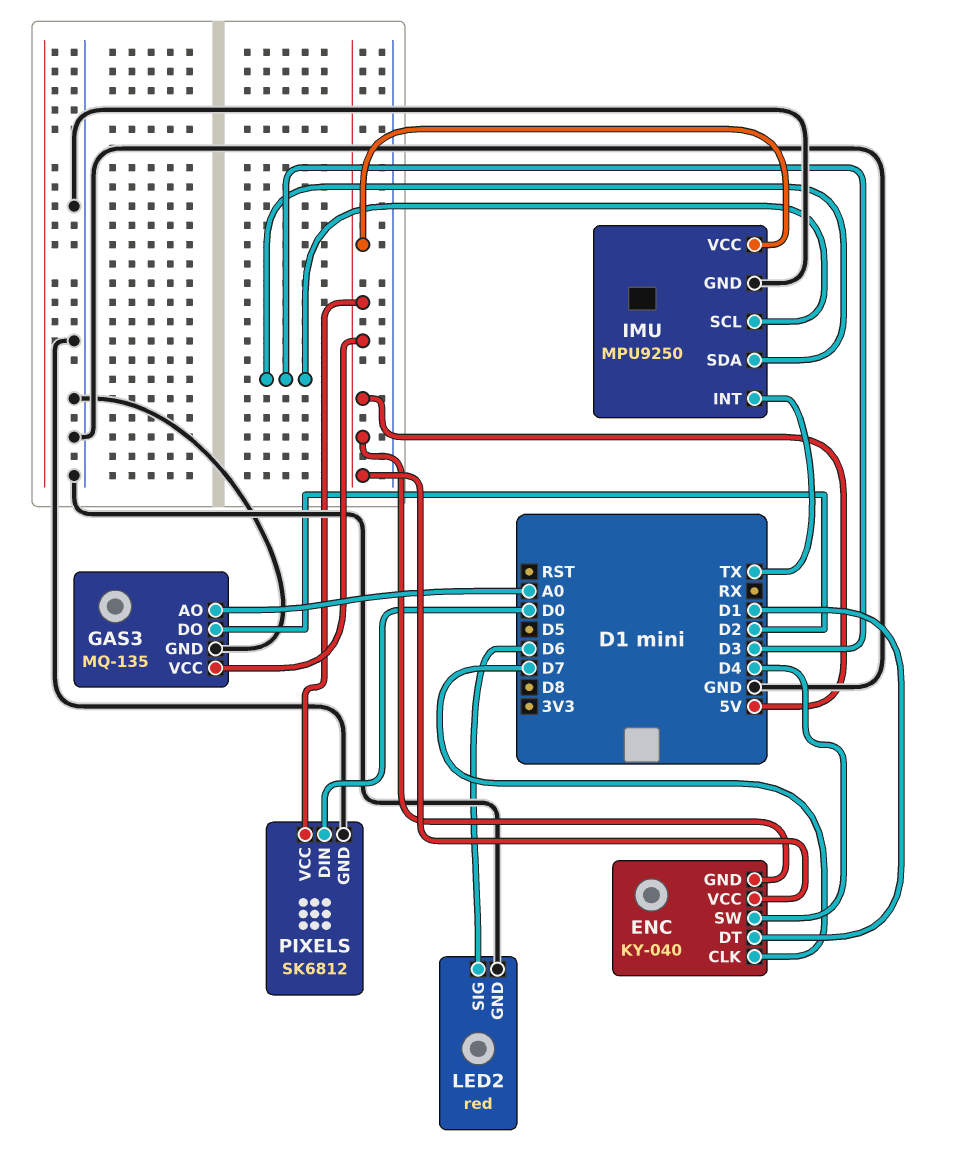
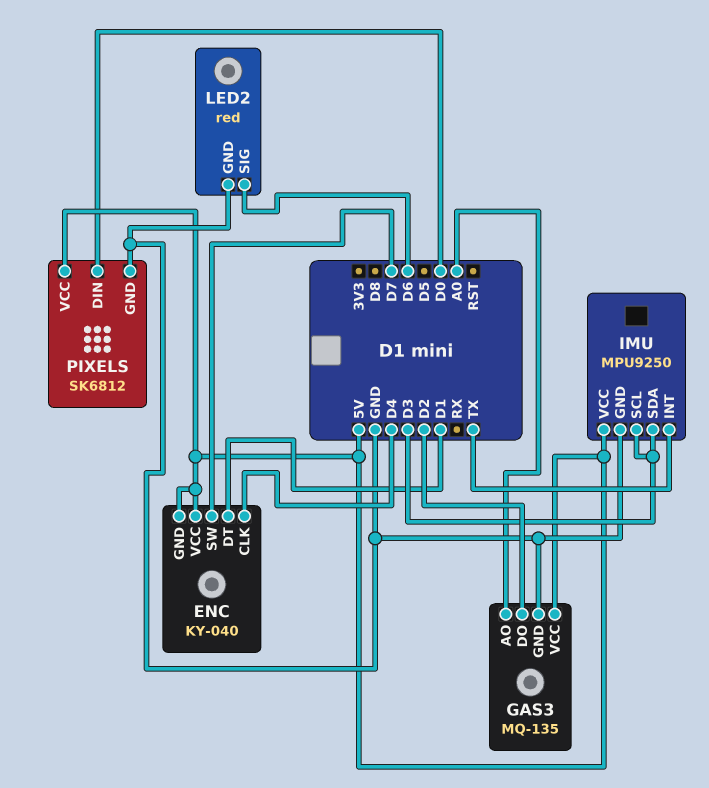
ENC pin CLK: D7 -> D4
ENC pin SW: D4 -> D7

